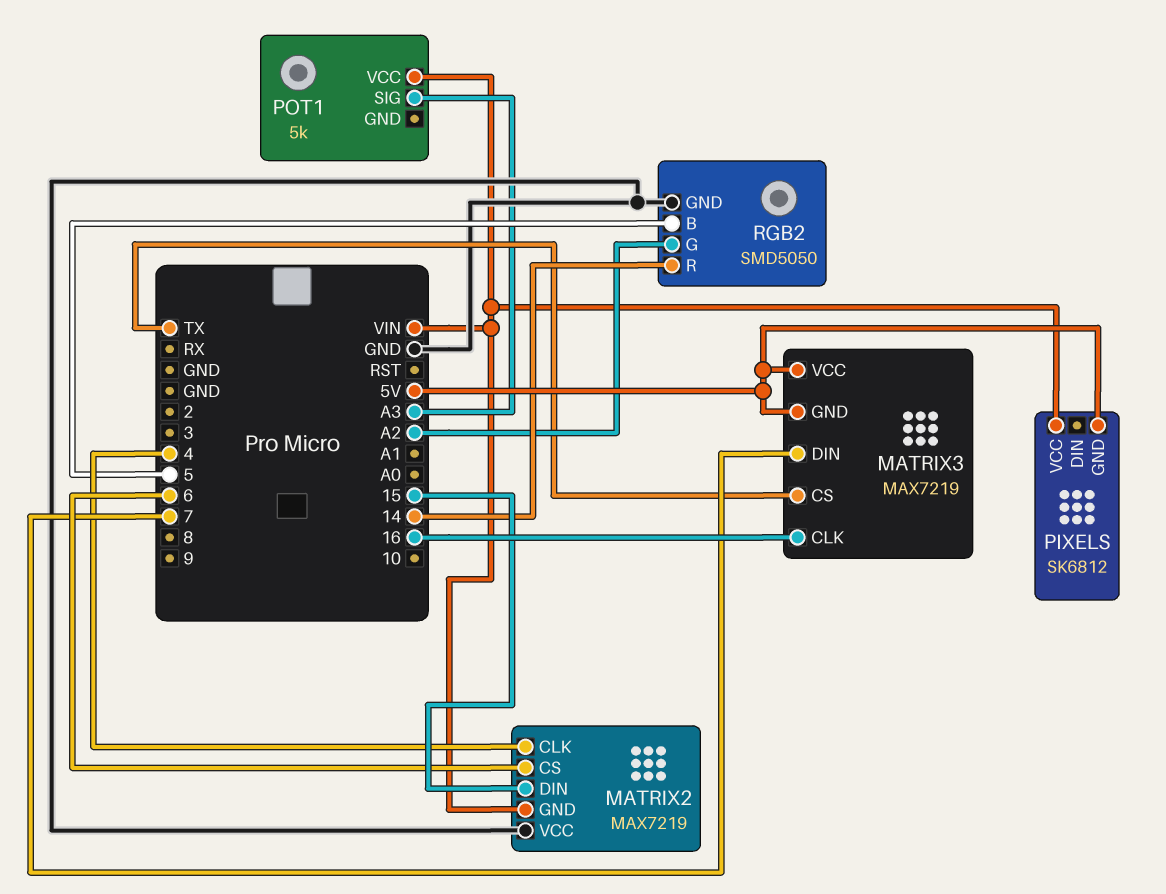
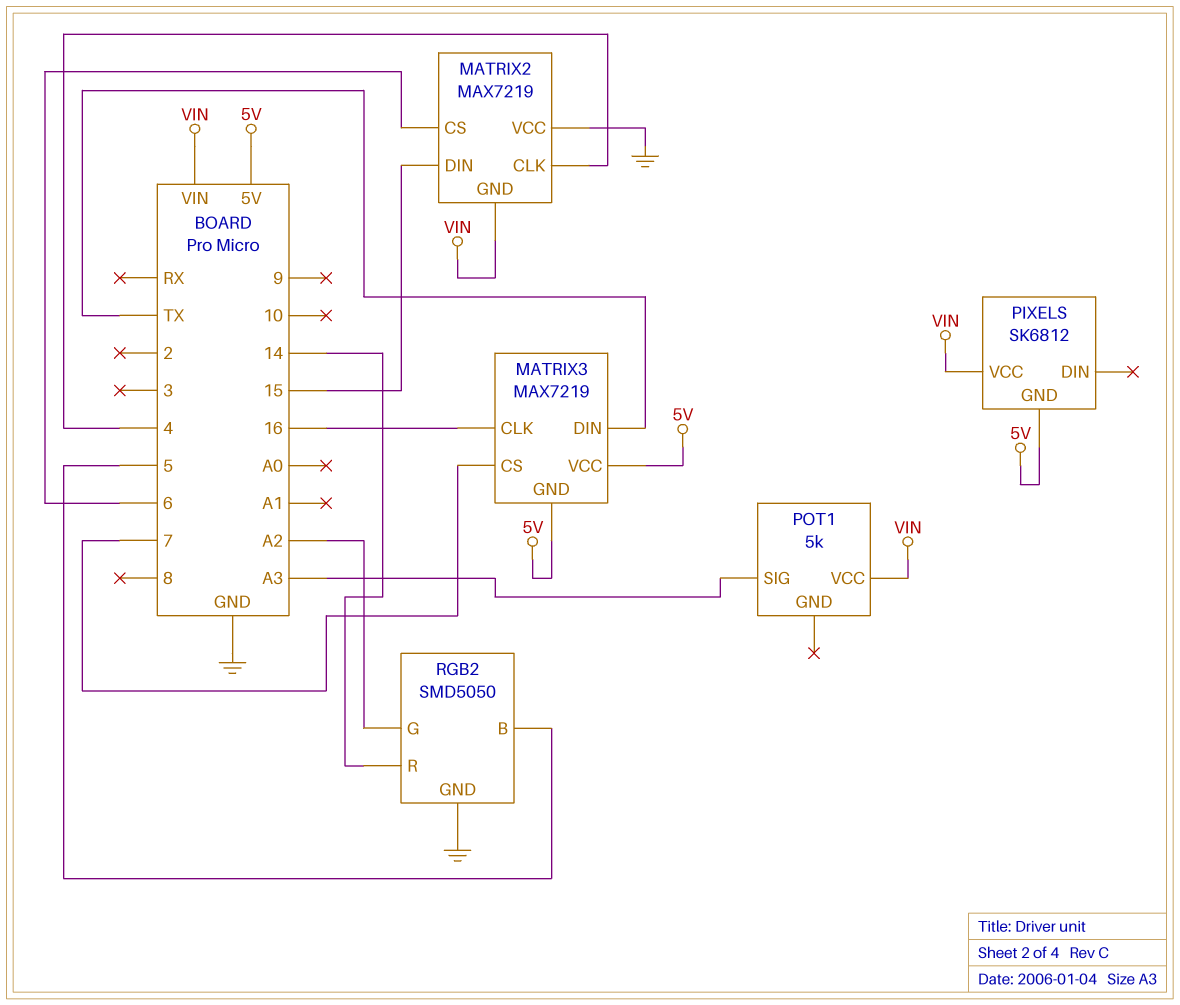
MATRIX3 pin CS: TX -> 7
MATRIX3 pin DIN: 7 -> TX

